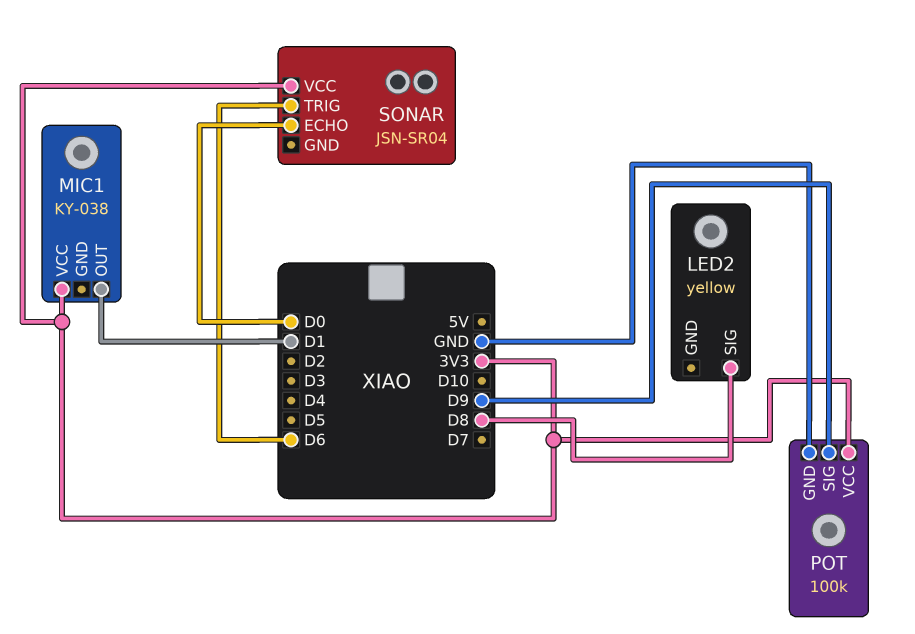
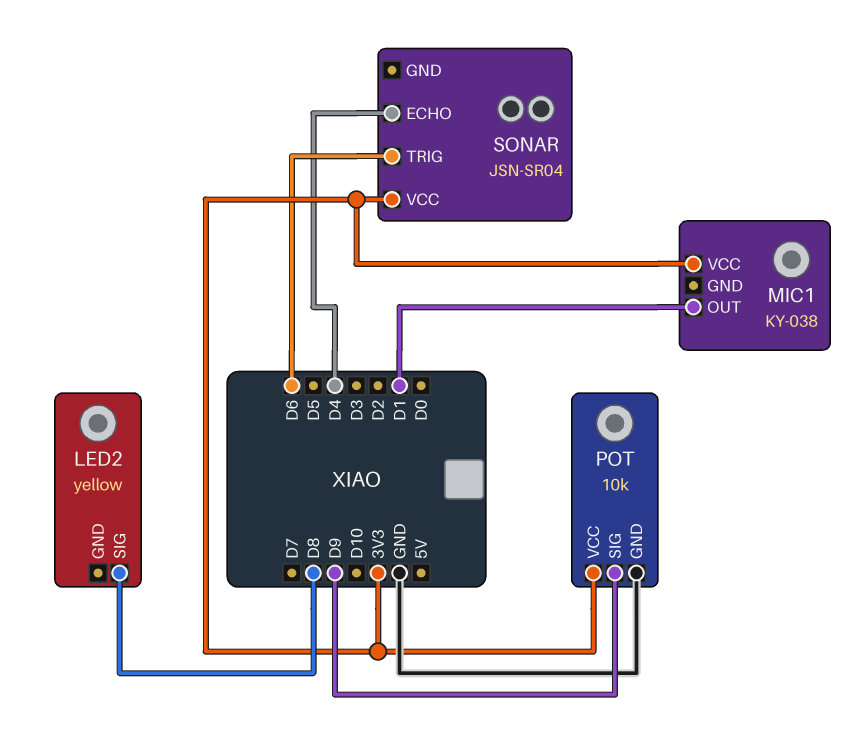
POT: 100k -> 10k
SONAR pin ECHO: D0 -> D4

